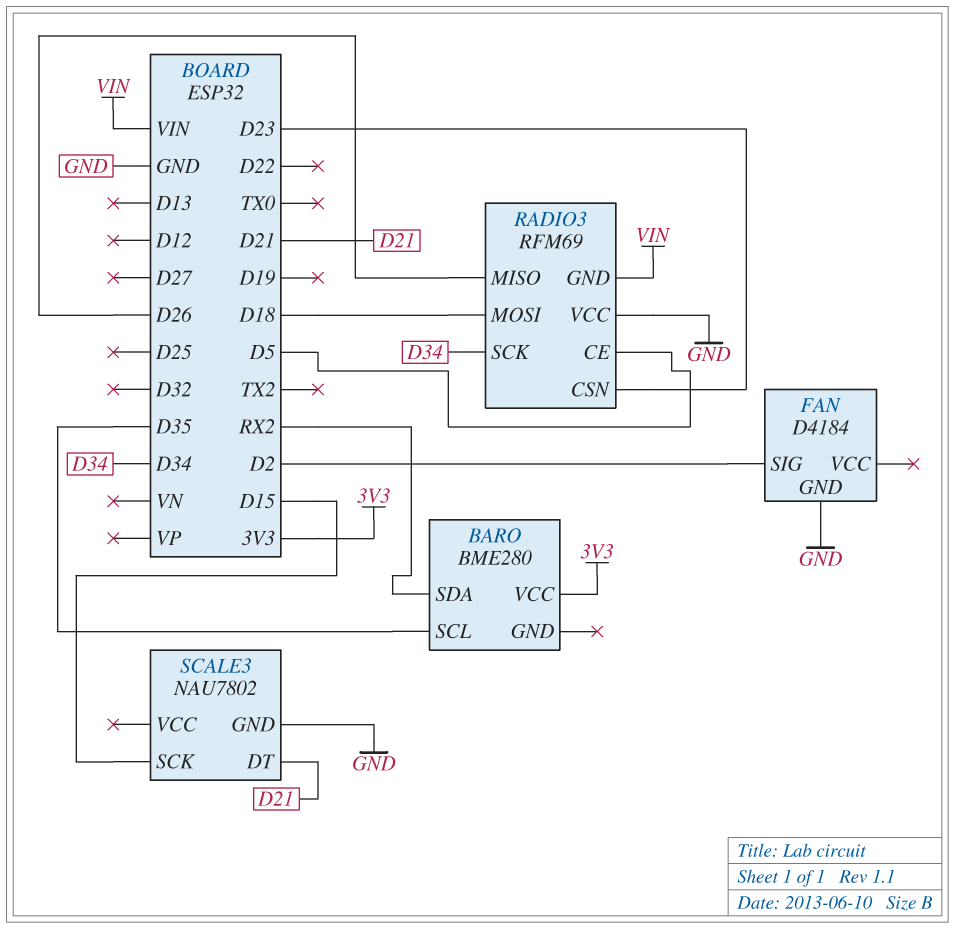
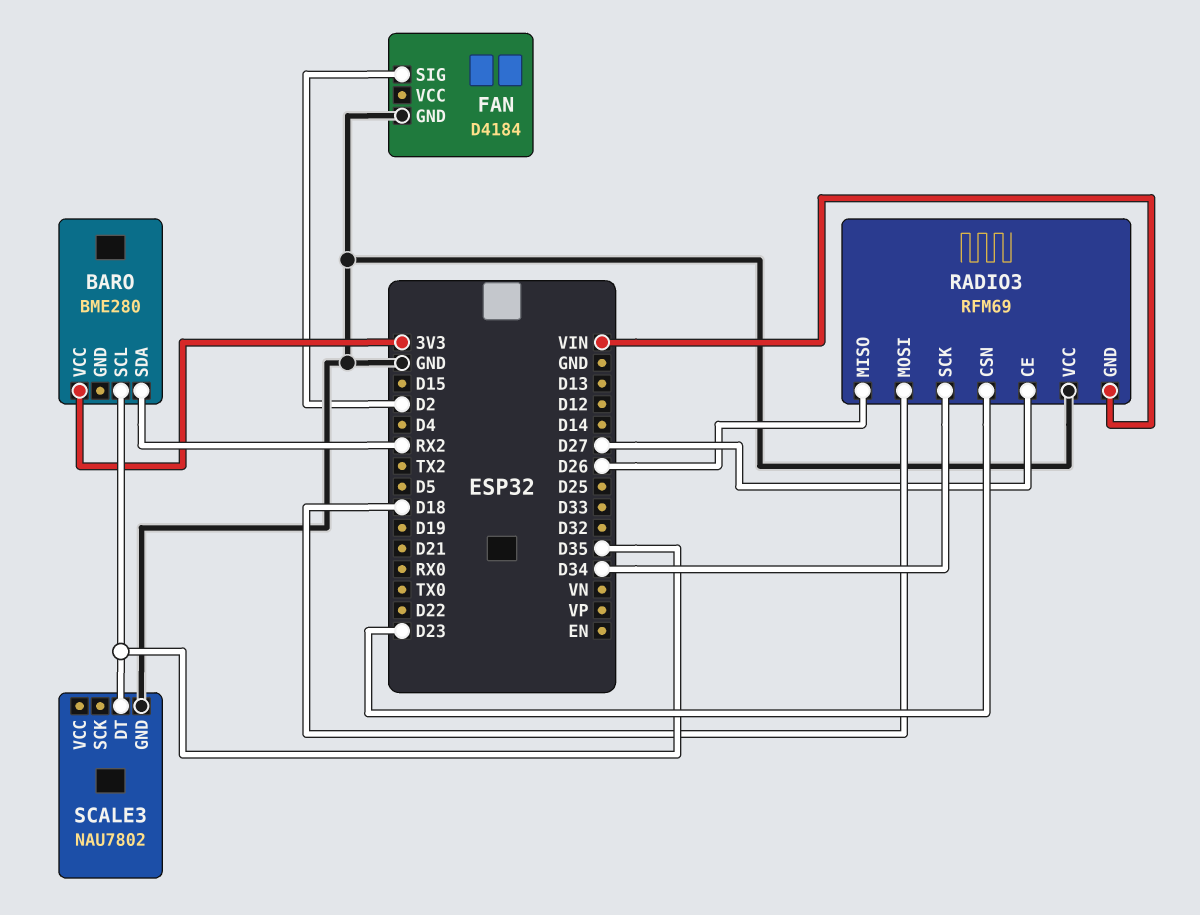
RADIO3 pin CE: D5 -> D27
SCALE3 pin DT: D21 -> D35
SCALE3 pin SCK: D15 -> none

